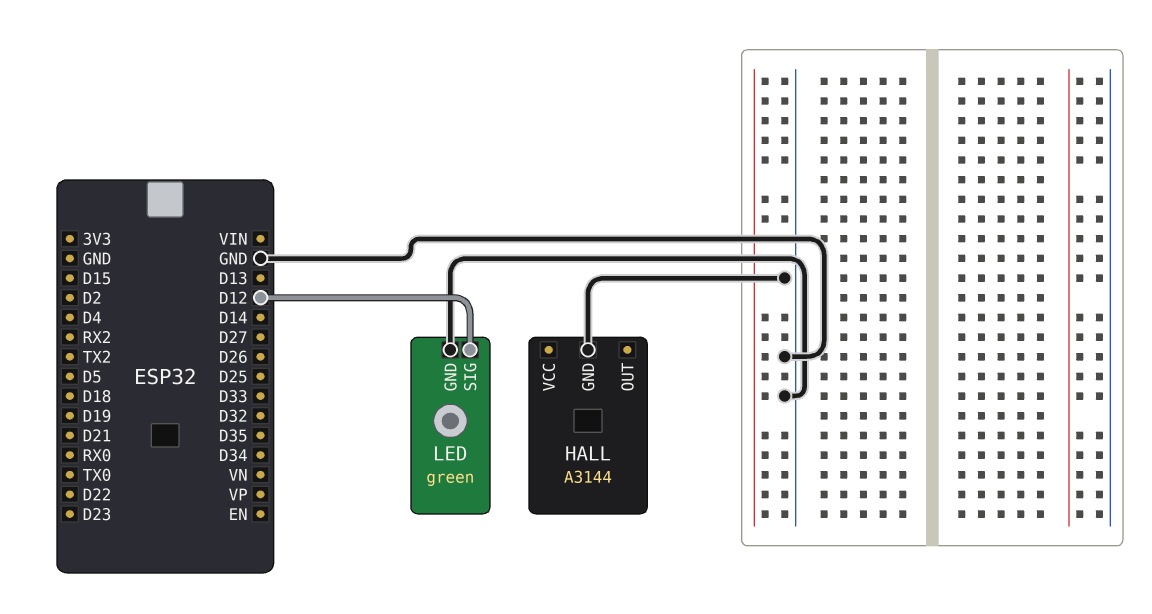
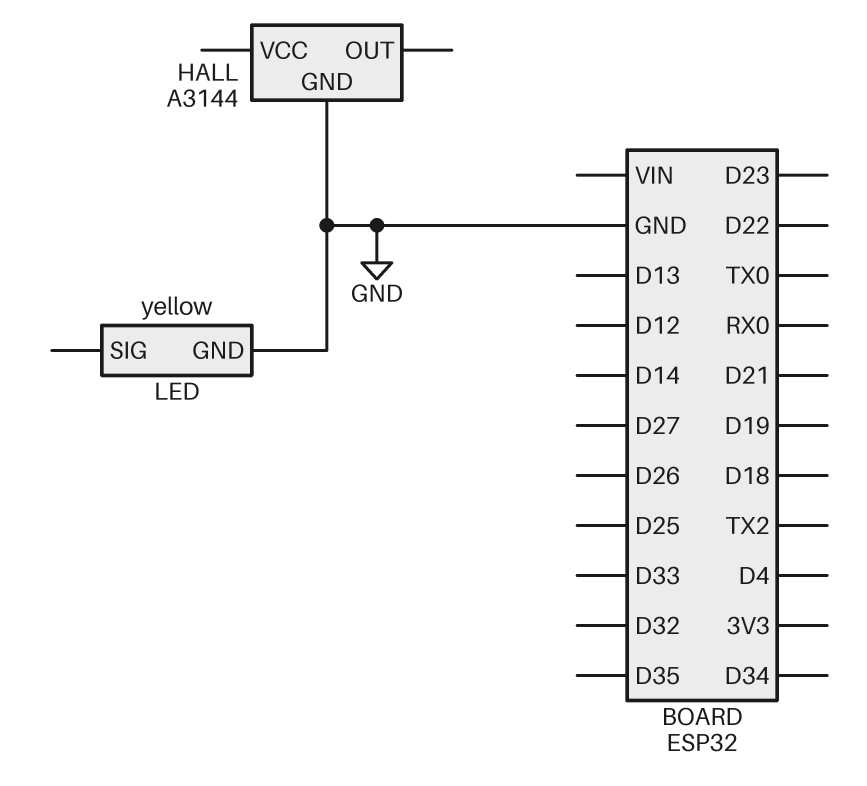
LED: green -> yellow
LED pin SIG: D12 -> none

